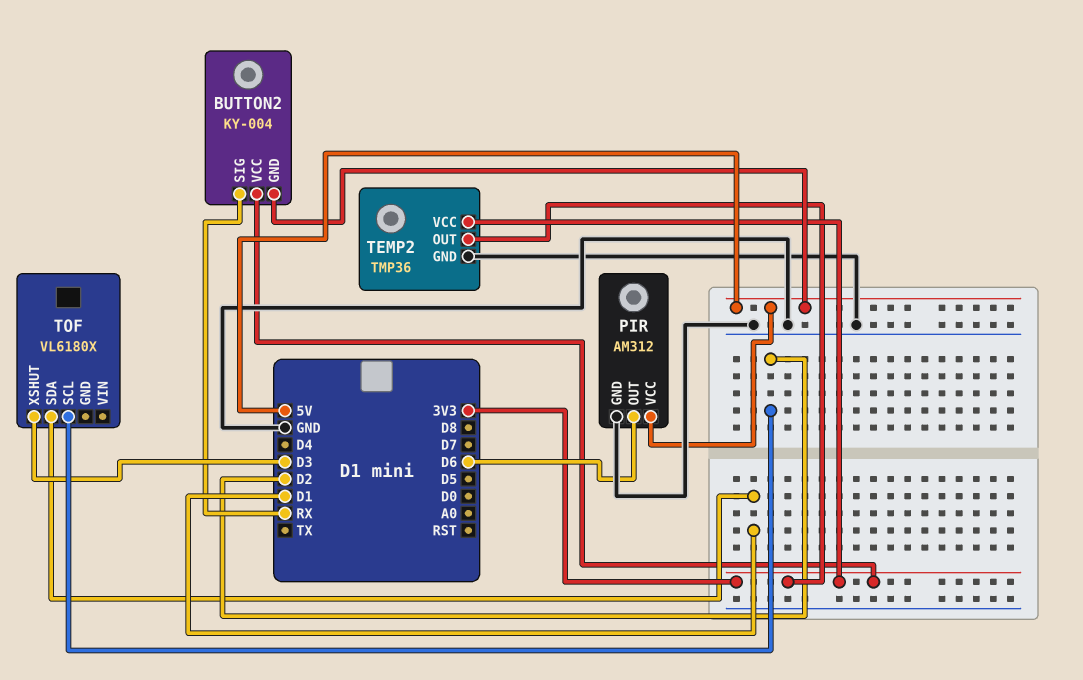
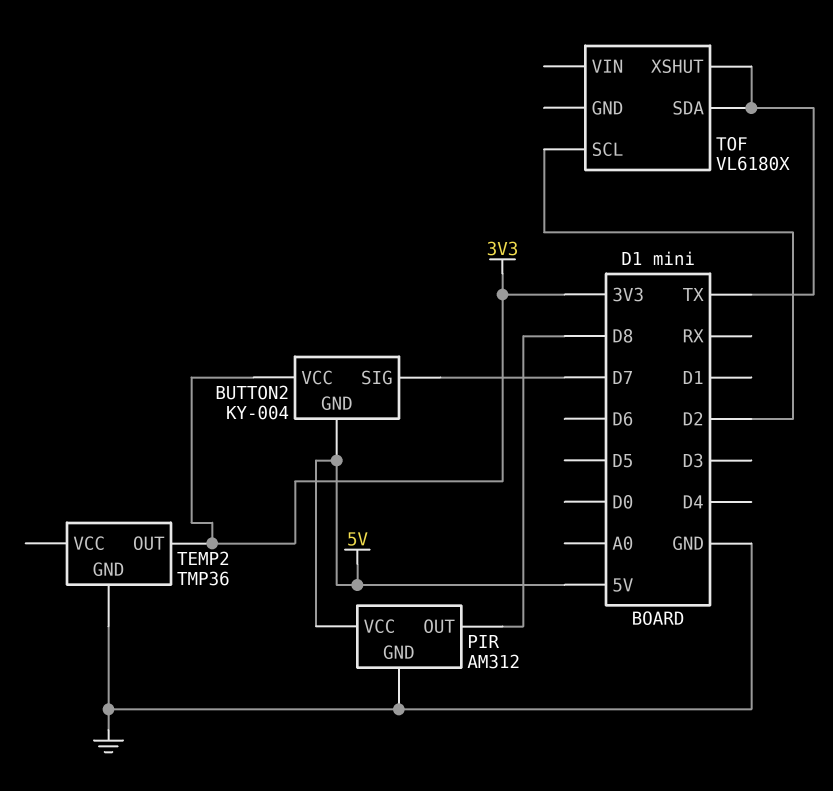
BUTTON2 pin SIG: RX -> D7
PIR pin OUT: D6 -> D8
TEMP2 pin VCC: 3V3 -> none
TOF pin SDA: D1 -> TX
TOF pin XSHUT: D3 -> TX

